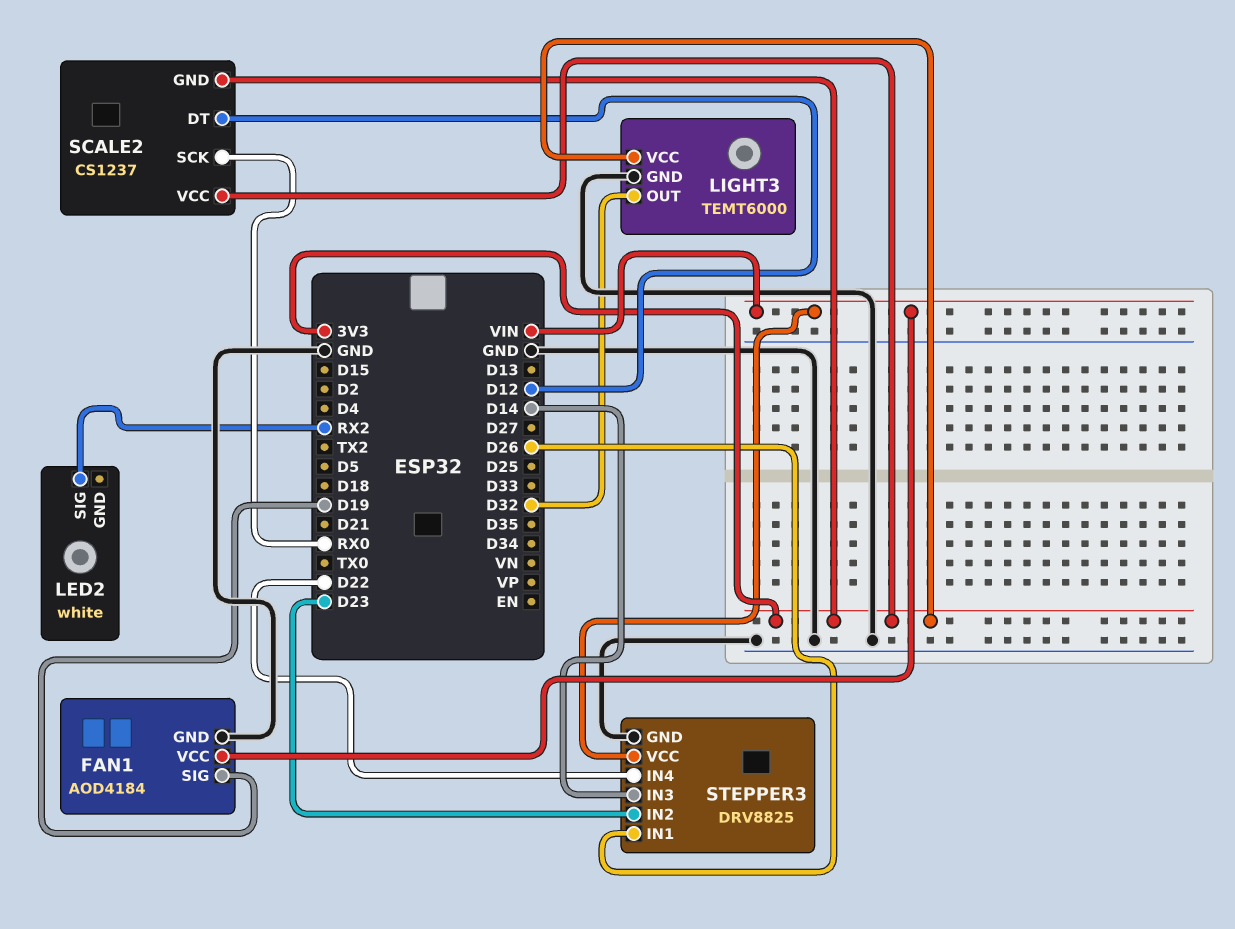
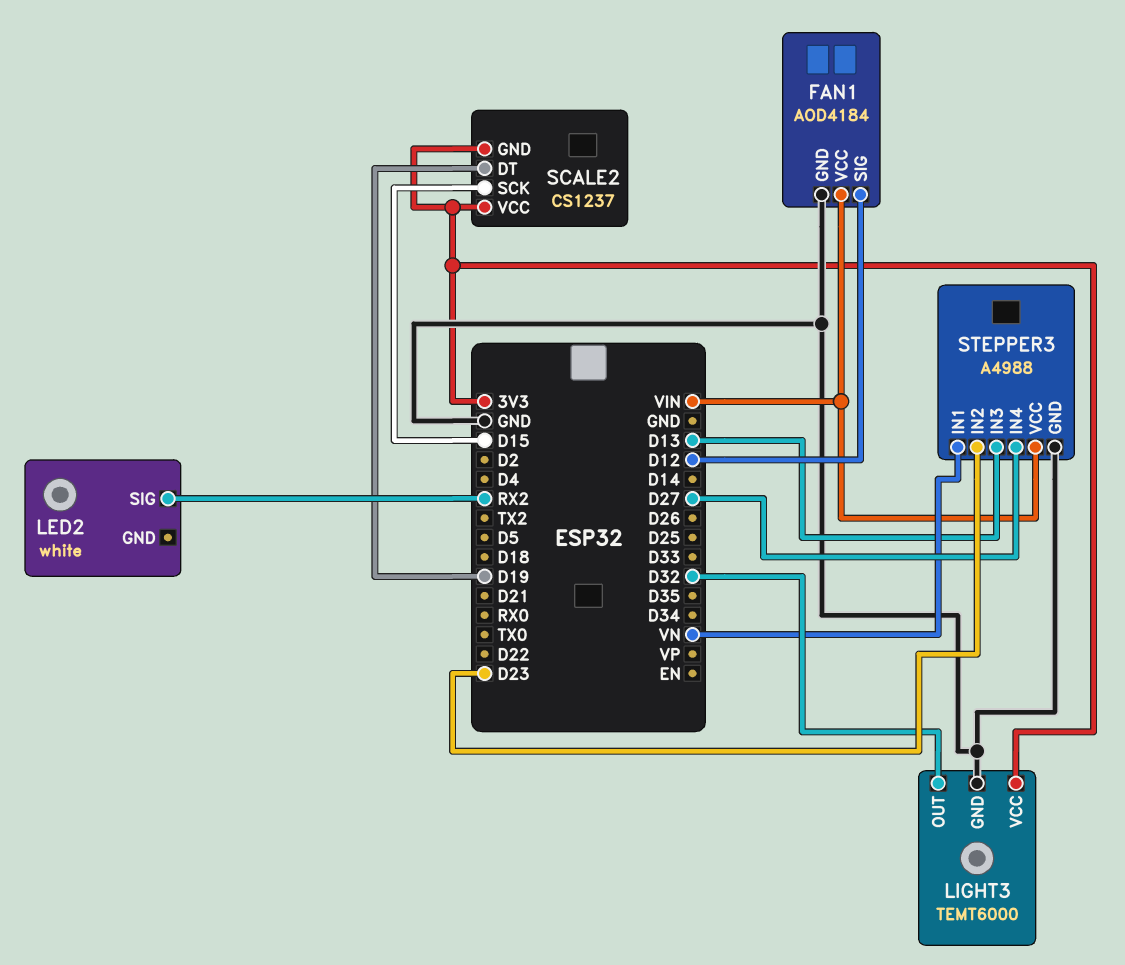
FAN1 pin SIG: D19 -> D12
SCALE2 pin DT: D12 -> D19
SCALE2 pin SCK: RX0 -> D15
STEPPER3: DRV8825 -> A4988
STEPPER3 pin IN1: D26 -> VN
STEPPER3 pin IN3: D14 -> D13
STEPPER3 pin IN4: D22 -> D27

